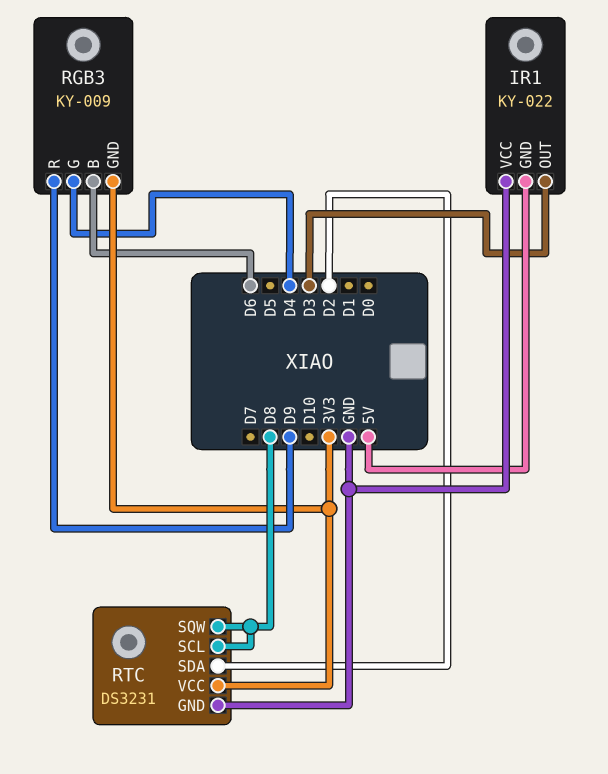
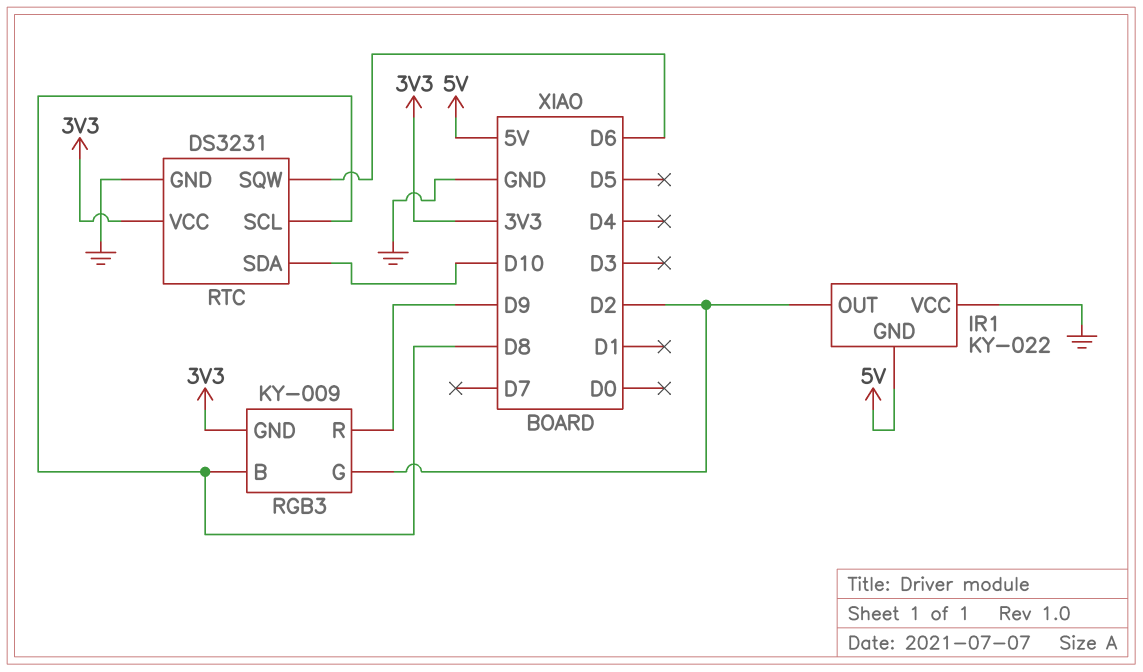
IR1 pin OUT: D3 -> D2
RGB3 pin B: D6 -> D8
RGB3 pin G: D4 -> D2
RTC pin SDA: D2 -> D10
RTC pin SQW: D8 -> D6

